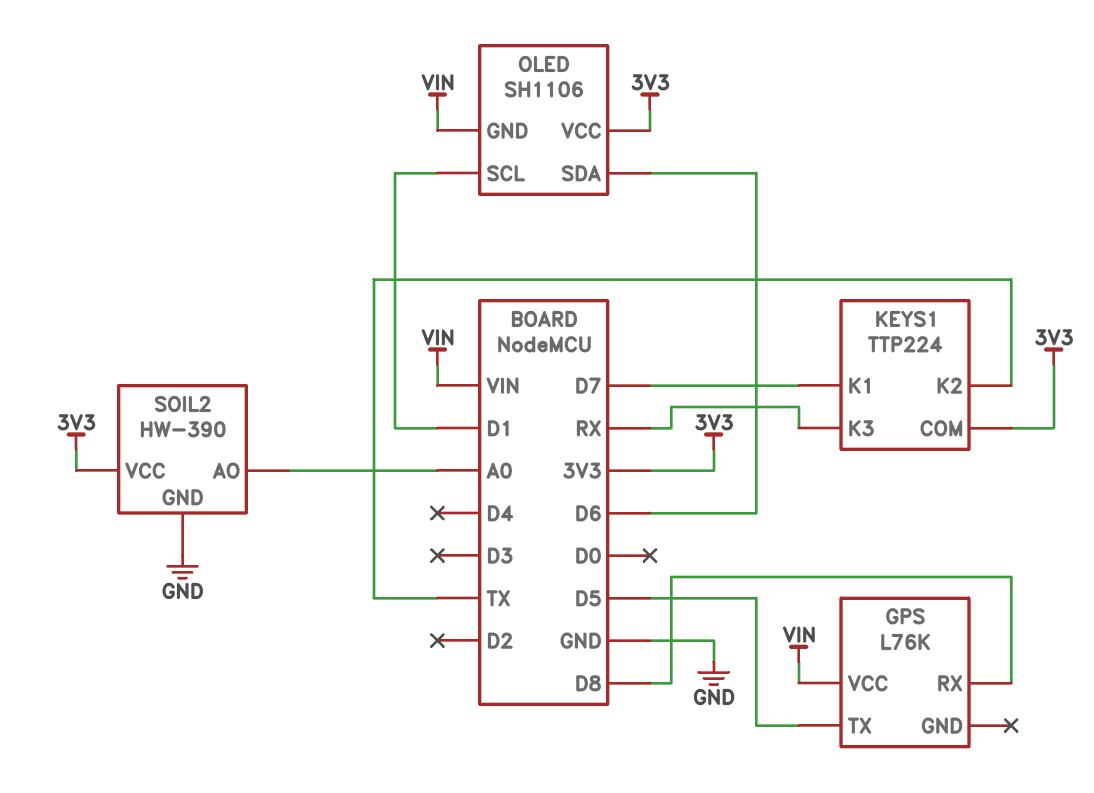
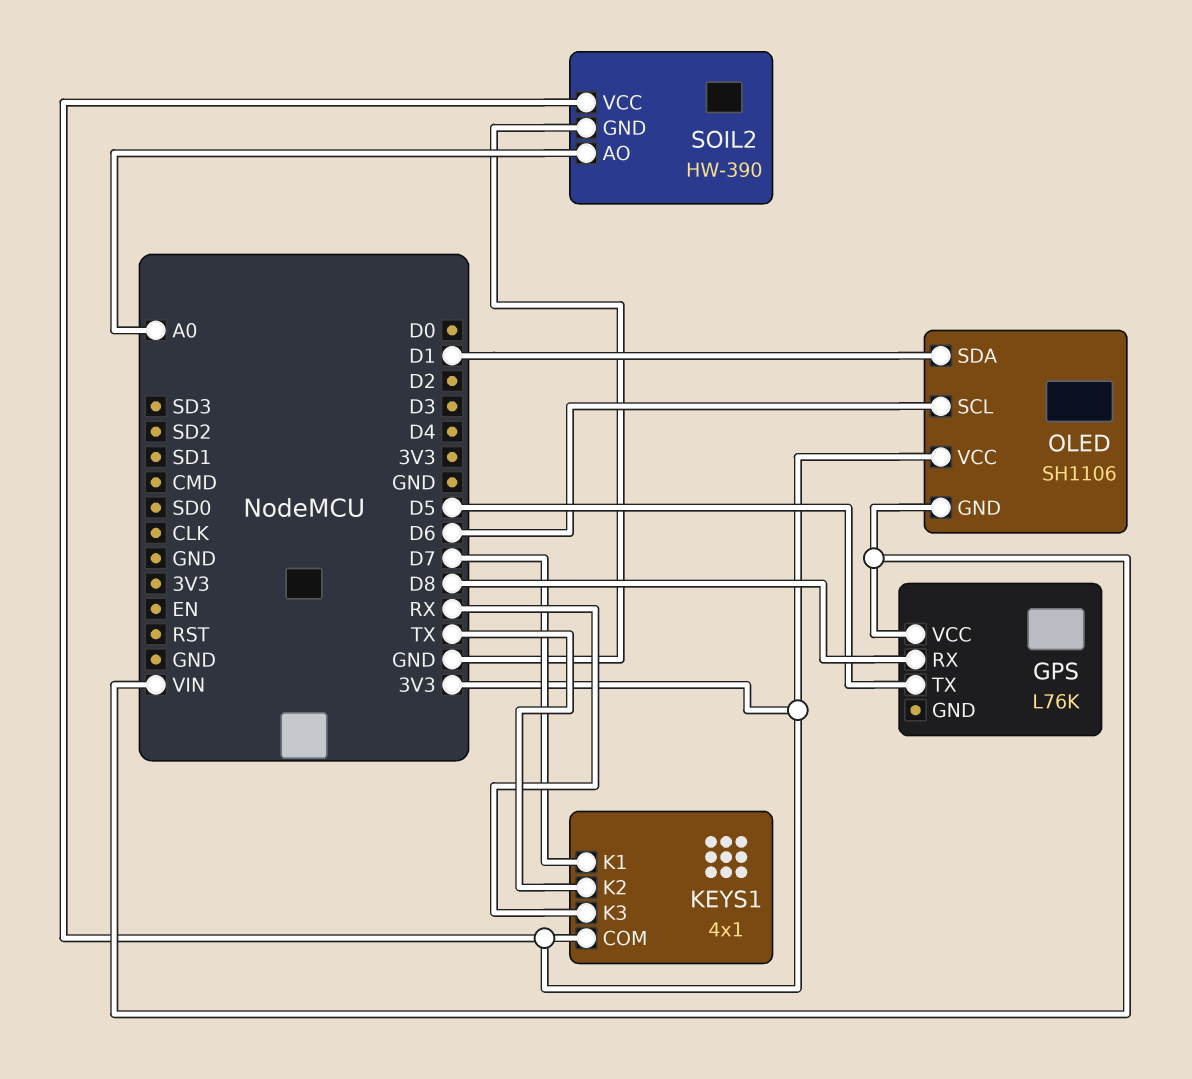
KEYS1: TTP224 -> 4x1
OLED pin SCL: D1 -> D6
OLED pin SDA: D6 -> D1

